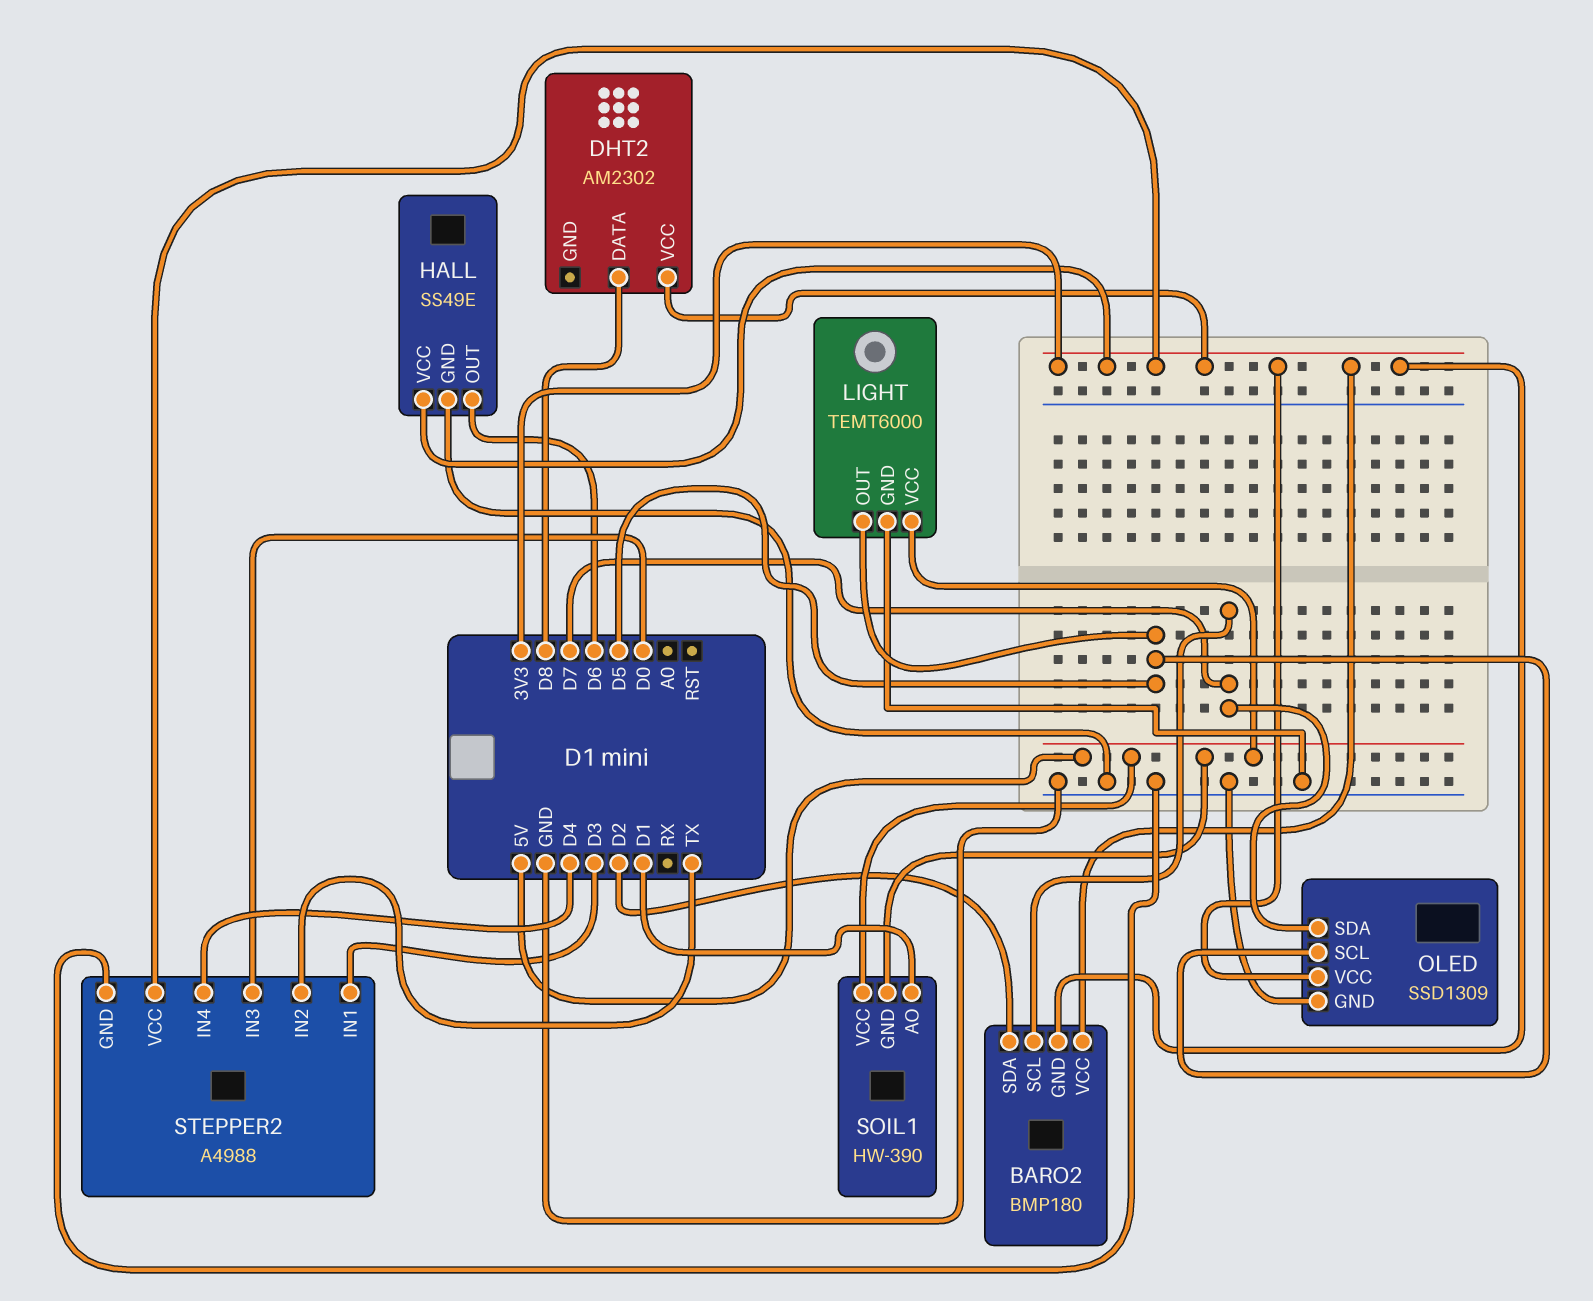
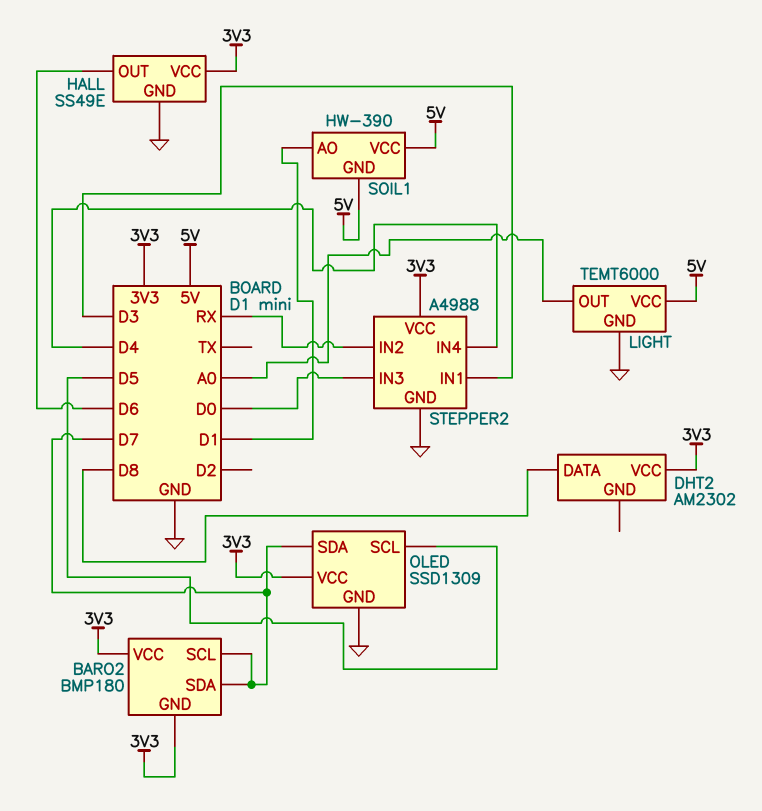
BARO2 pin SDA: D2 -> D7
LIGHT pin OUT: D5 -> A0
STEPPER2 pin IN2: TX -> RX

